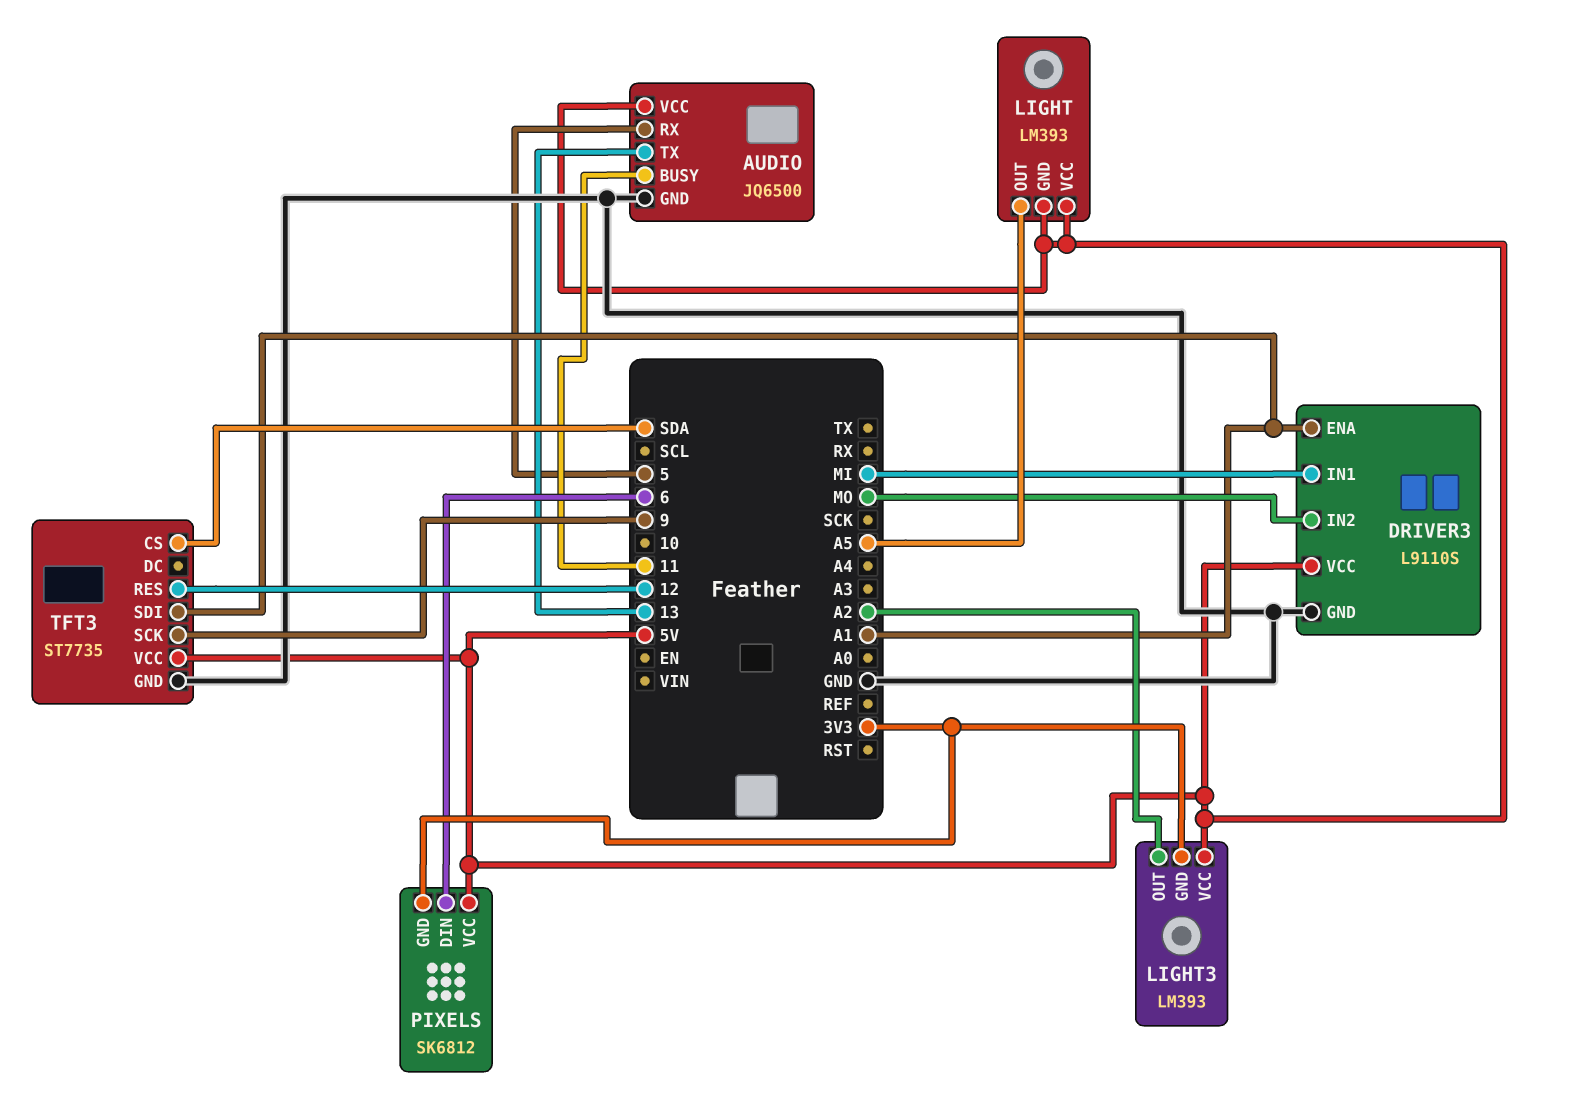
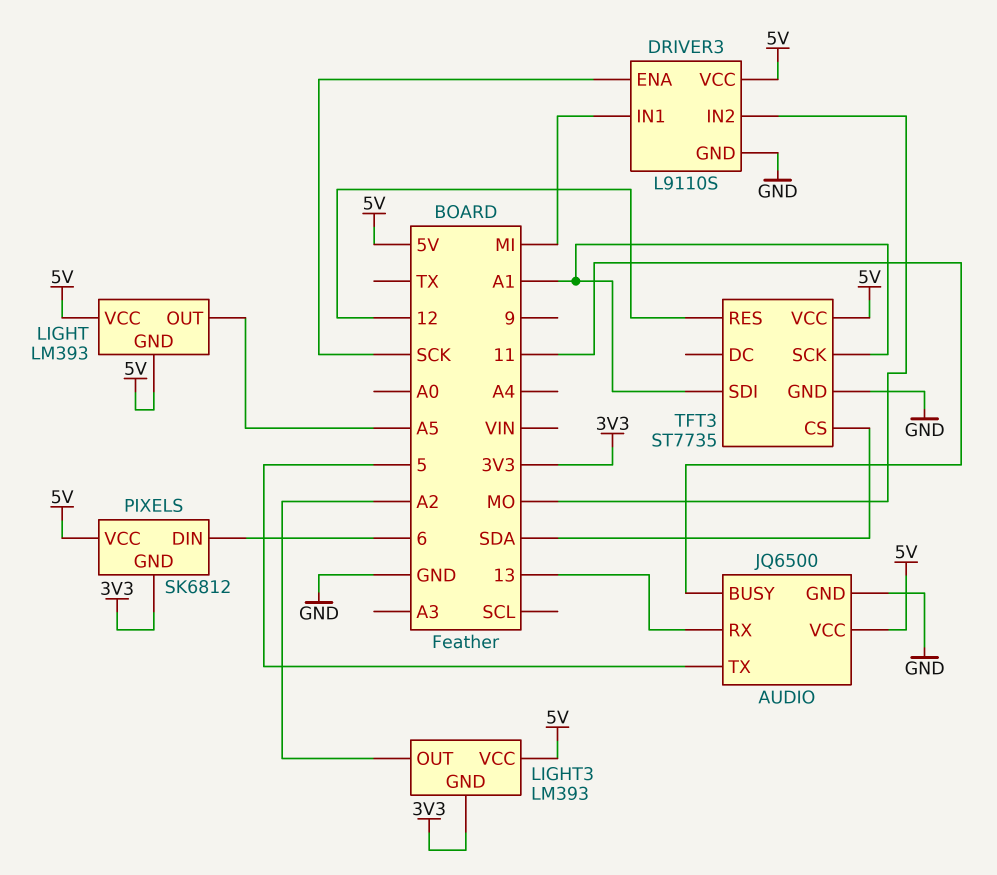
AUDIO pin RX: 5 -> 13
AUDIO pin TX: 13 -> 5
DRIVER3 pin ENA: A1 -> SCK
TFT3 pin SCK: 9 -> A1

